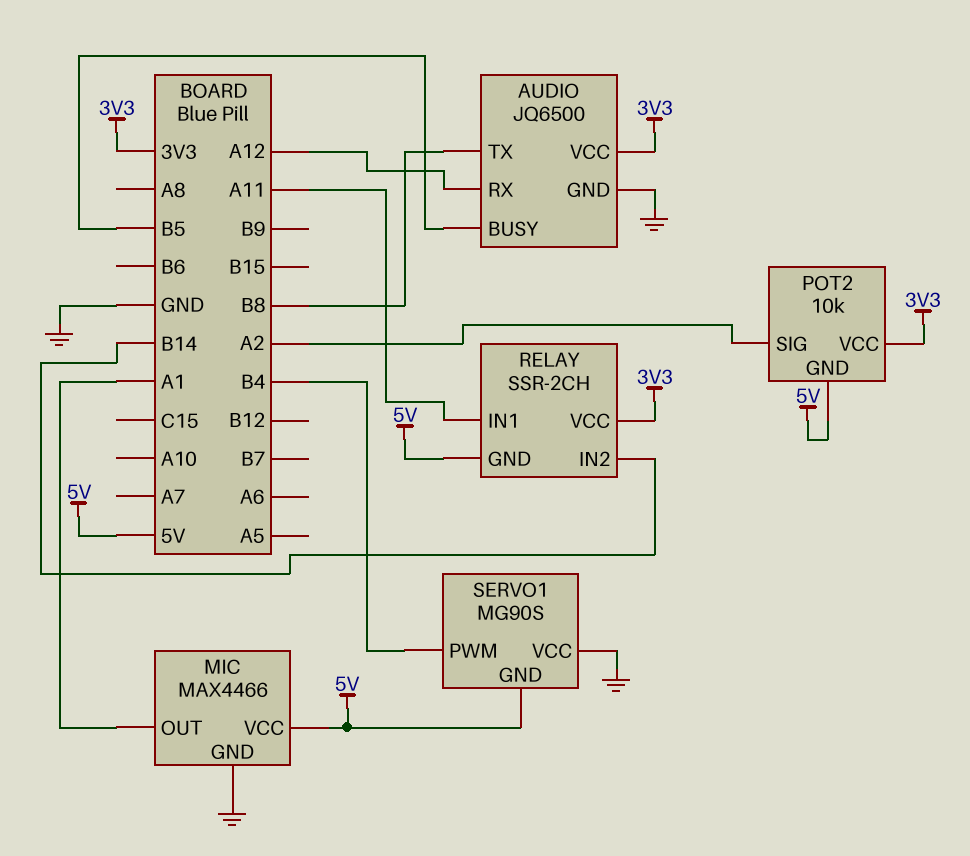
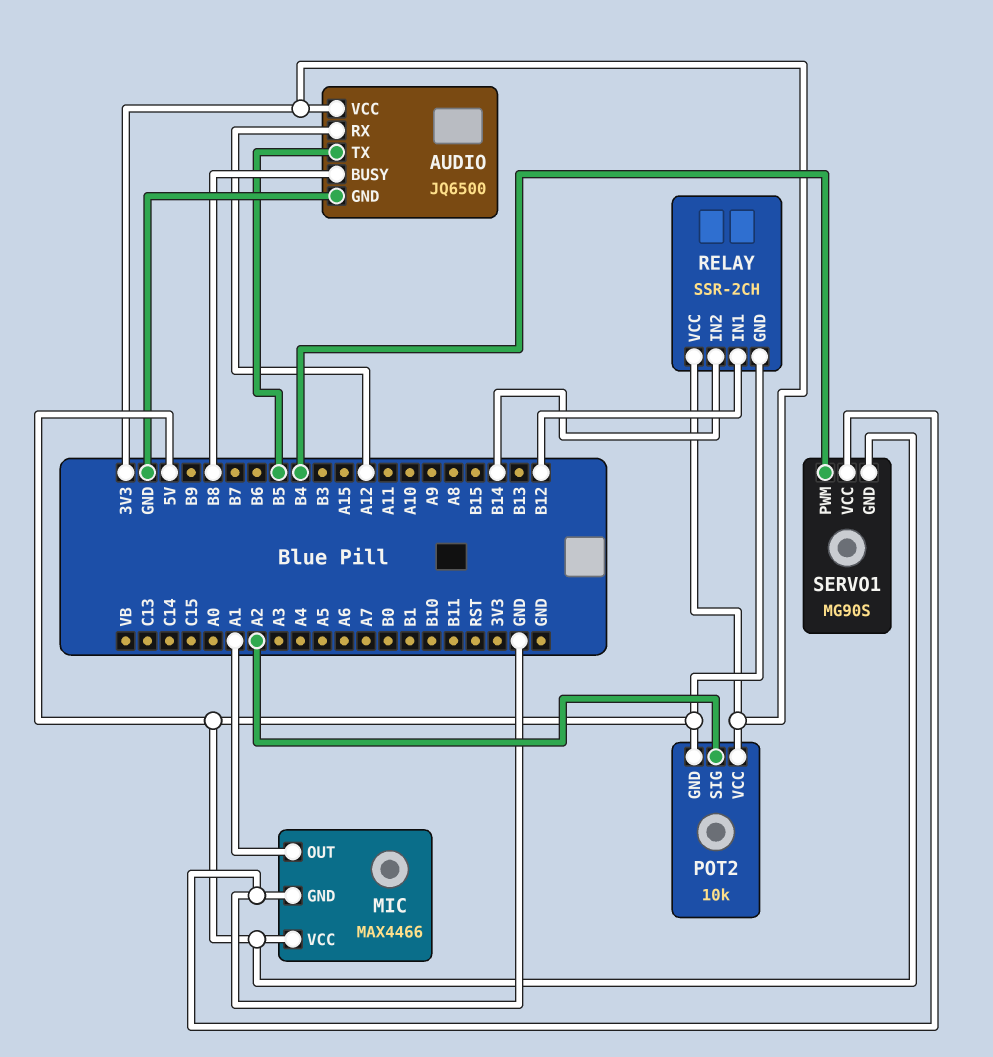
AUDIO pin BUSY: B5 -> B8
AUDIO pin TX: B8 -> B5
RELAY pin IN1: A11 -> B12

